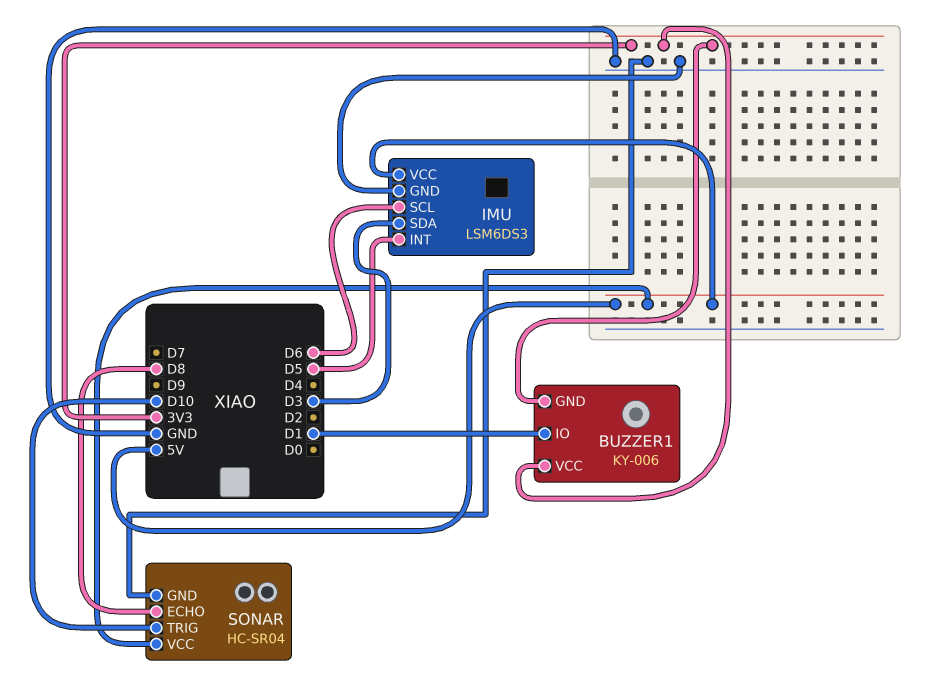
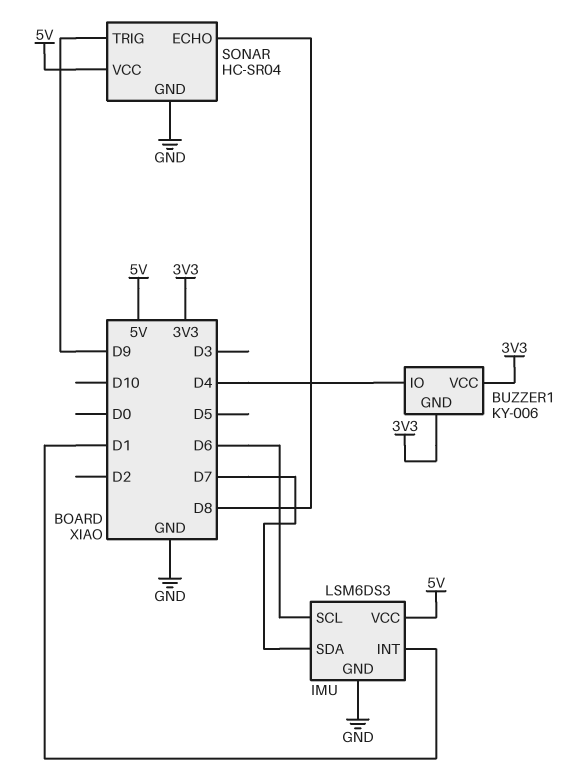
BUZZER1 pin IO: D1 -> D4
IMU pin INT: D5 -> D1
IMU pin SDA: D3 -> D7
SONAR pin TRIG: D10 -> D9

